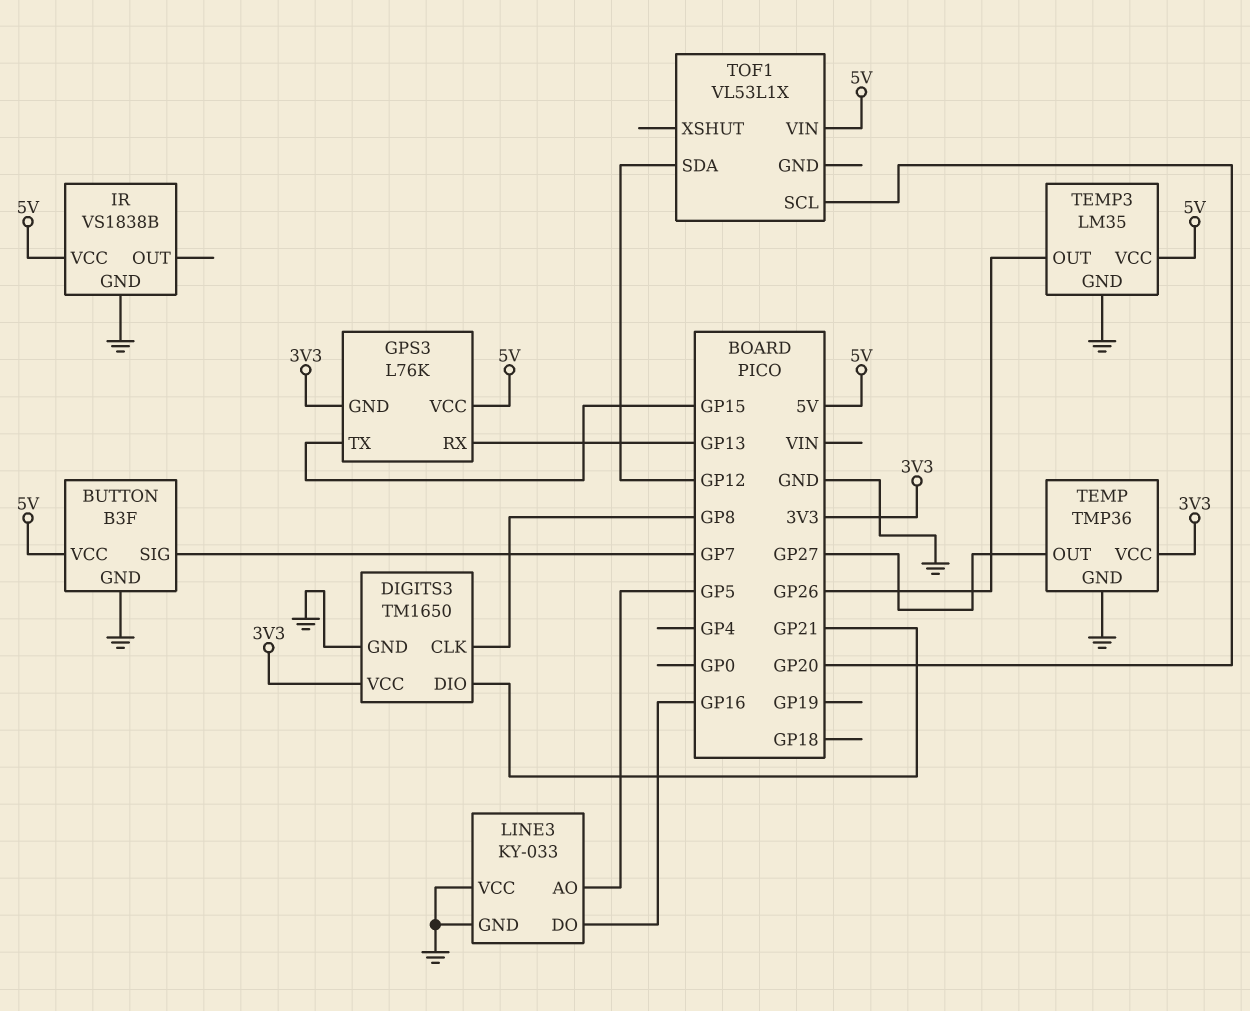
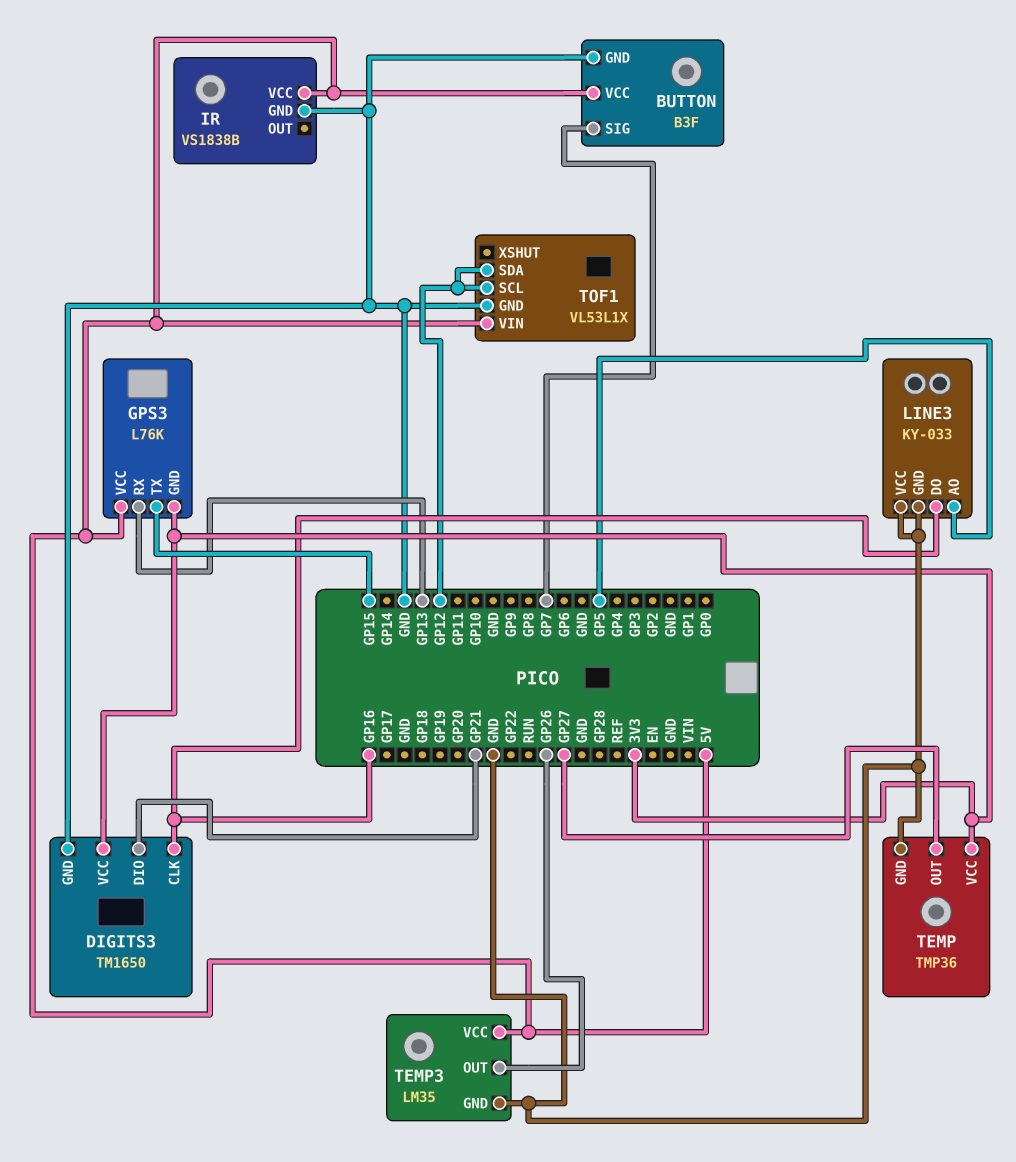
DIGITS3 pin CLK: GP8 -> GP16
TOF1 pin GND: none -> GND
TOF1 pin SCL: GP20 -> GP12

